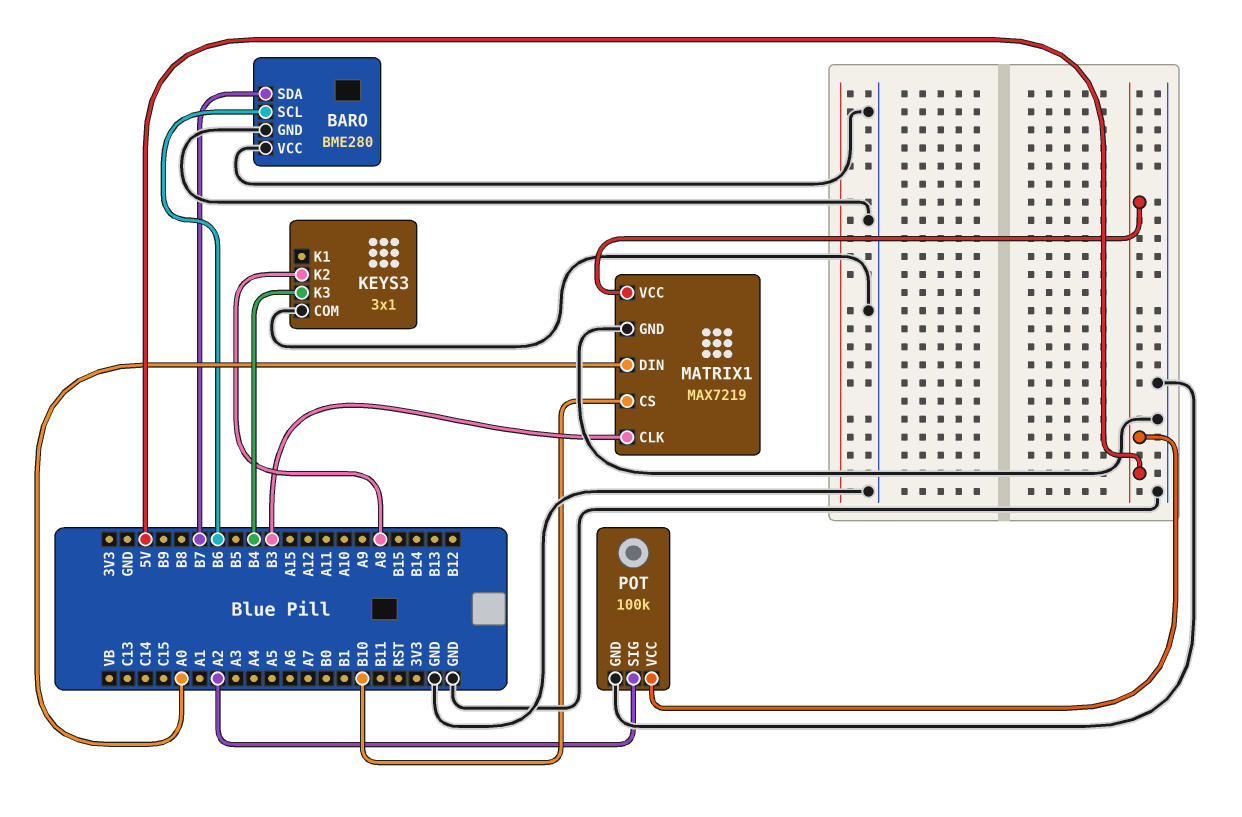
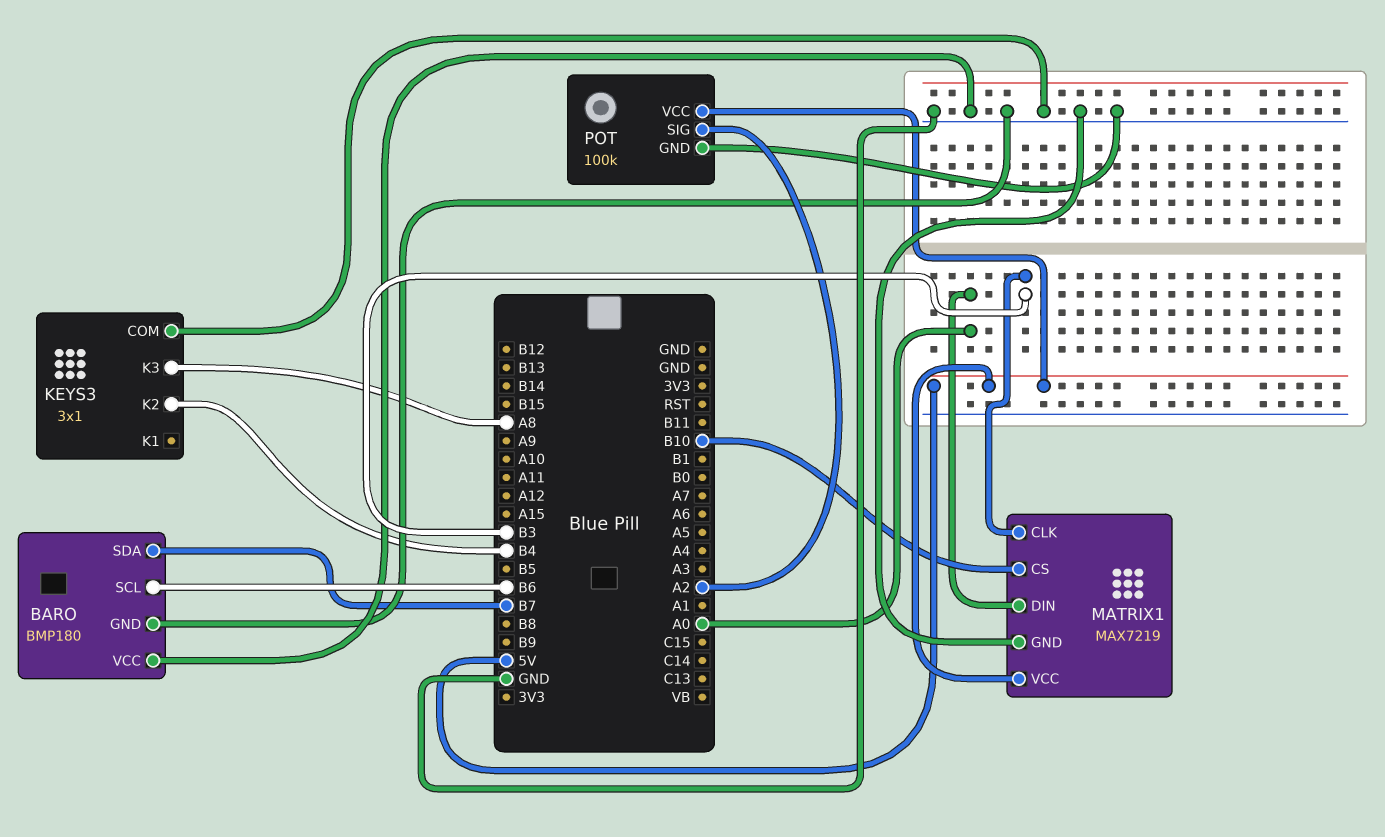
BARO: BME280 -> BMP180
KEYS3 pin K2: A8 -> B4
KEYS3 pin K3: B4 -> A8

